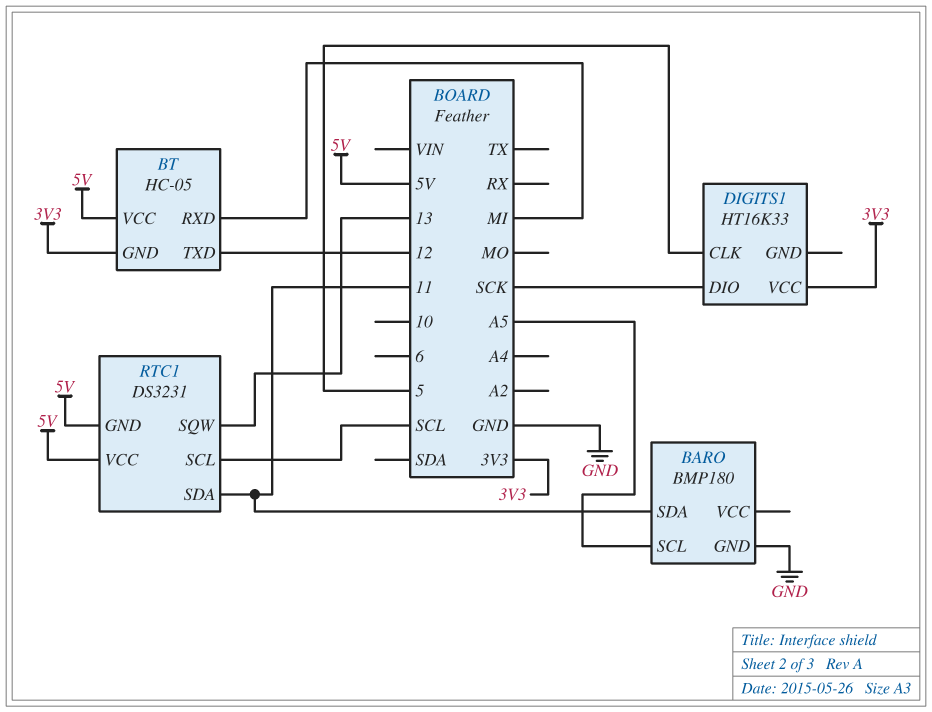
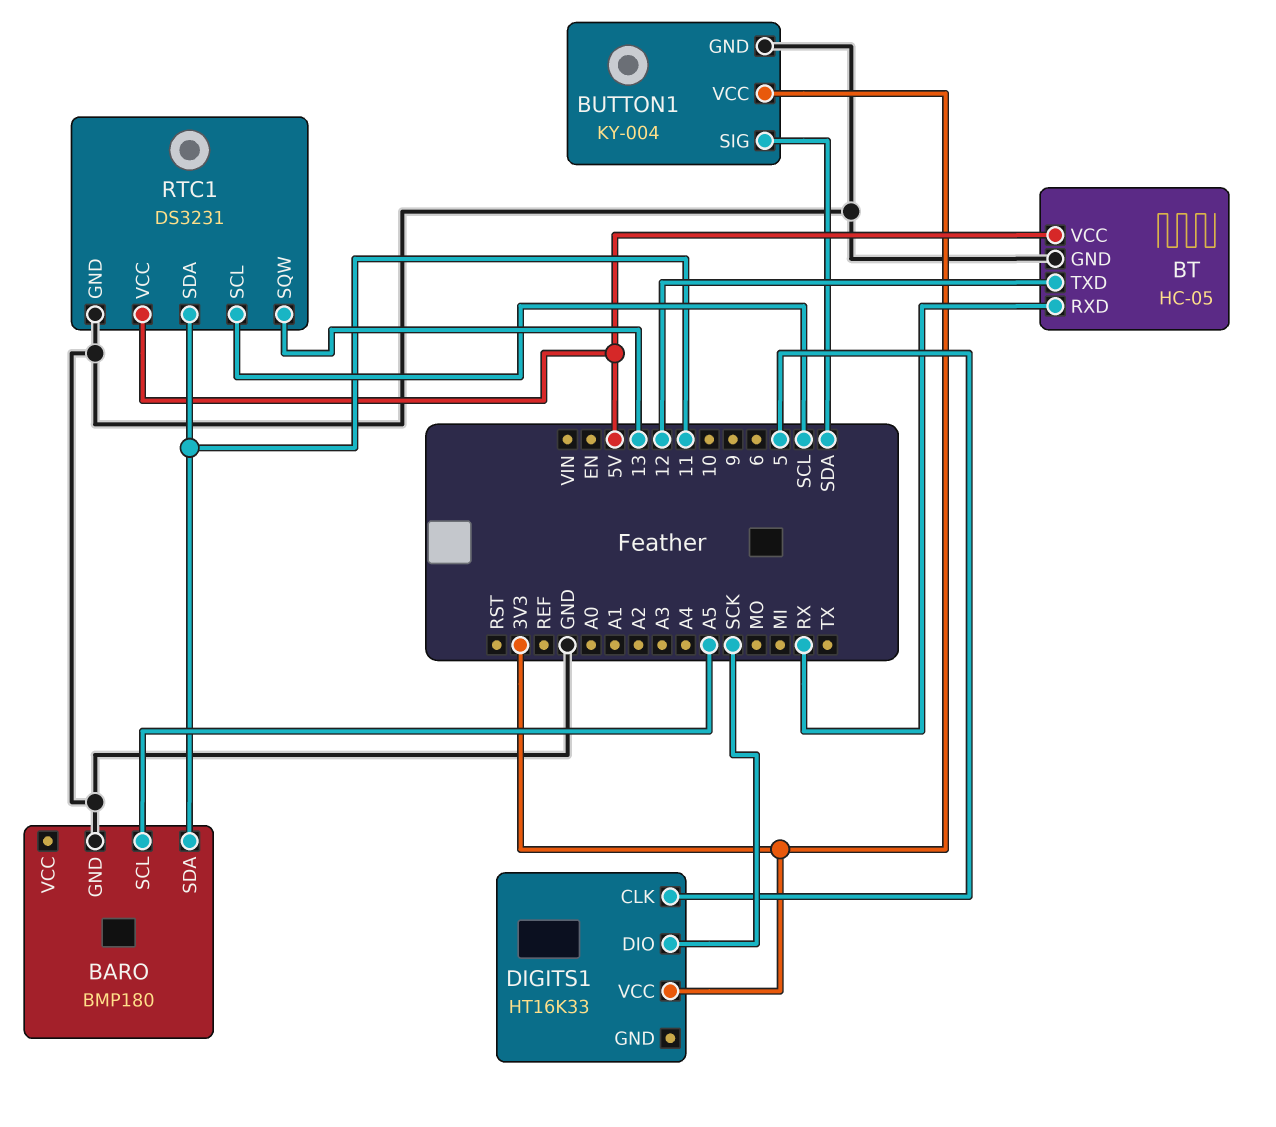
BT pin GND: 3V3 -> GND
BT pin RXD: MI -> RX
BUTTON1: none -> KY-004
BUTTON1 pin GND: none -> GND
BUTTON1 pin SIG: none -> SDA
BUTTON1 pin VCC: none -> 3V3
RTC1 pin GND: 5V -> GND

